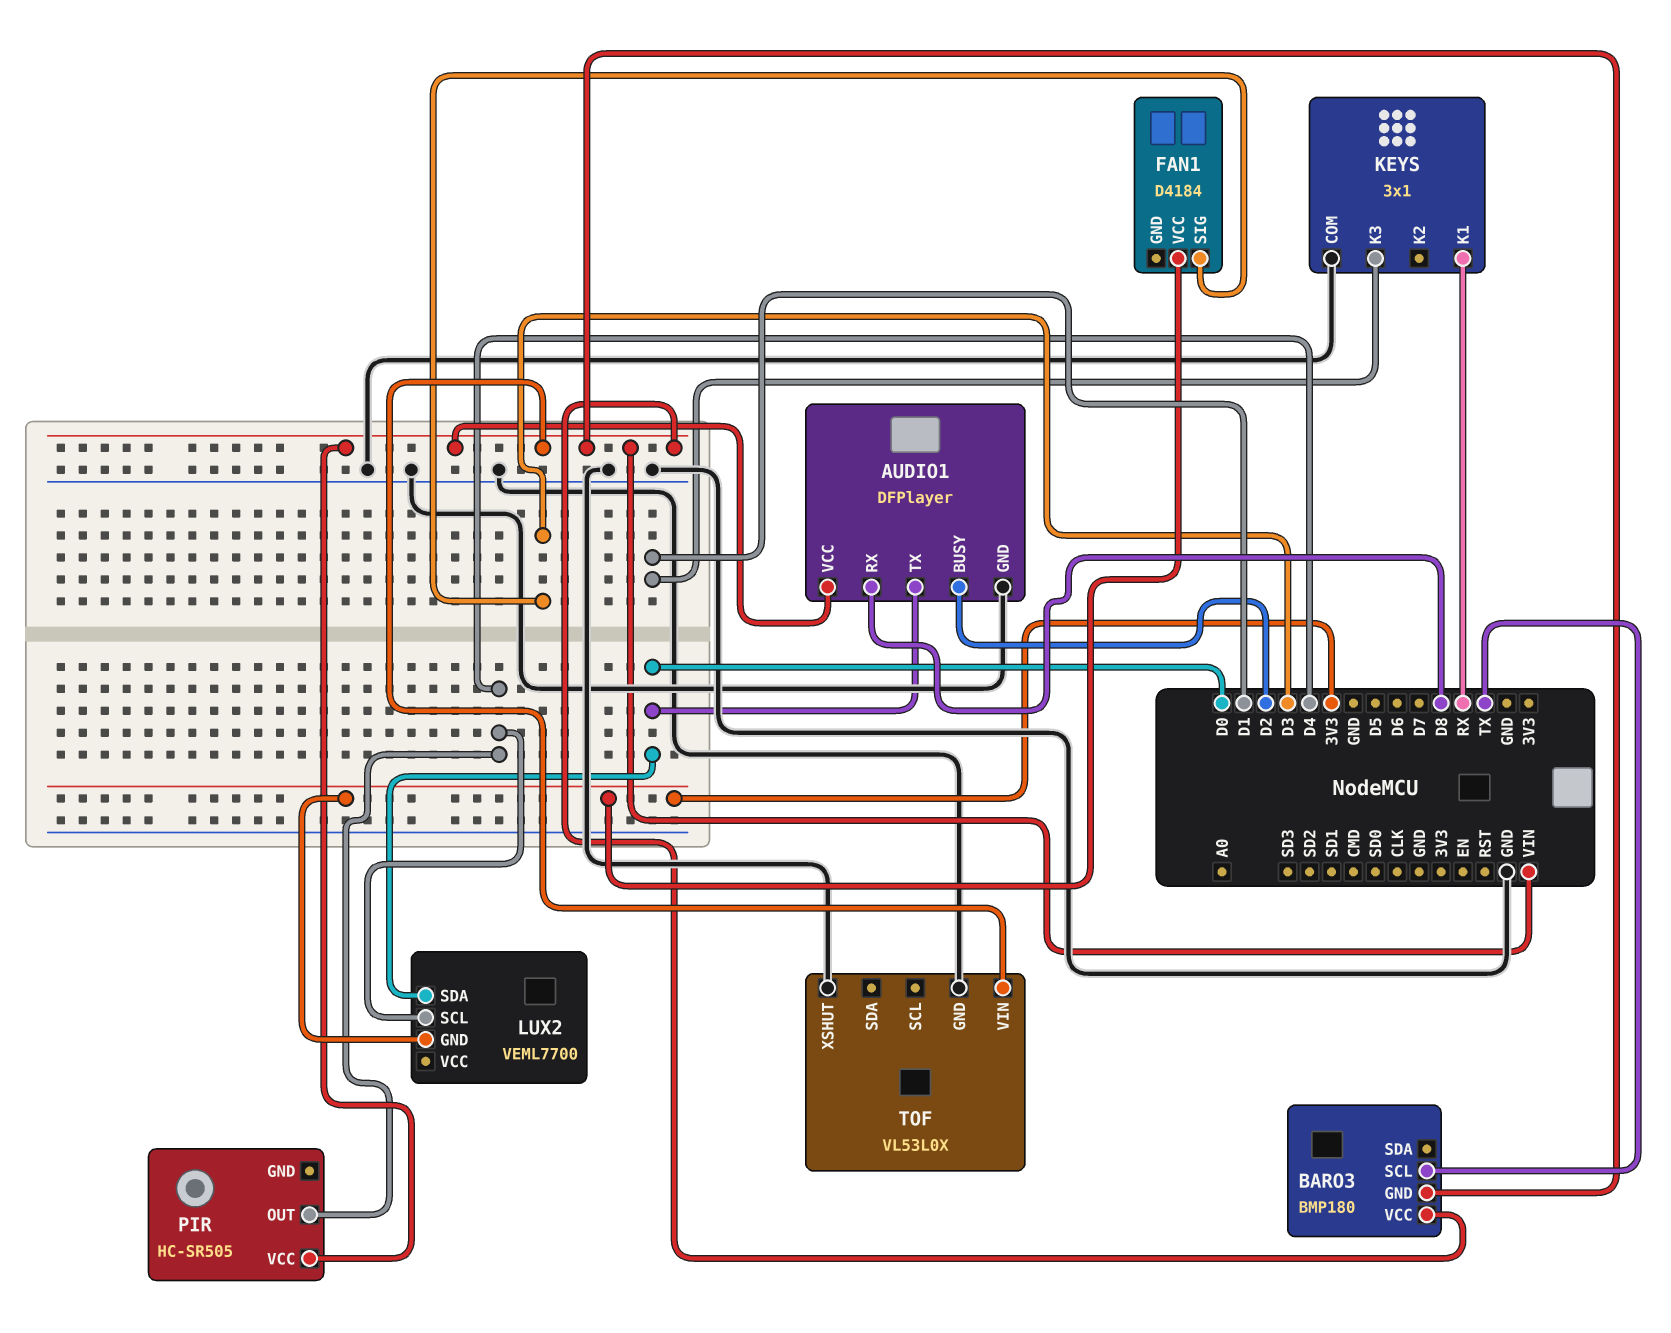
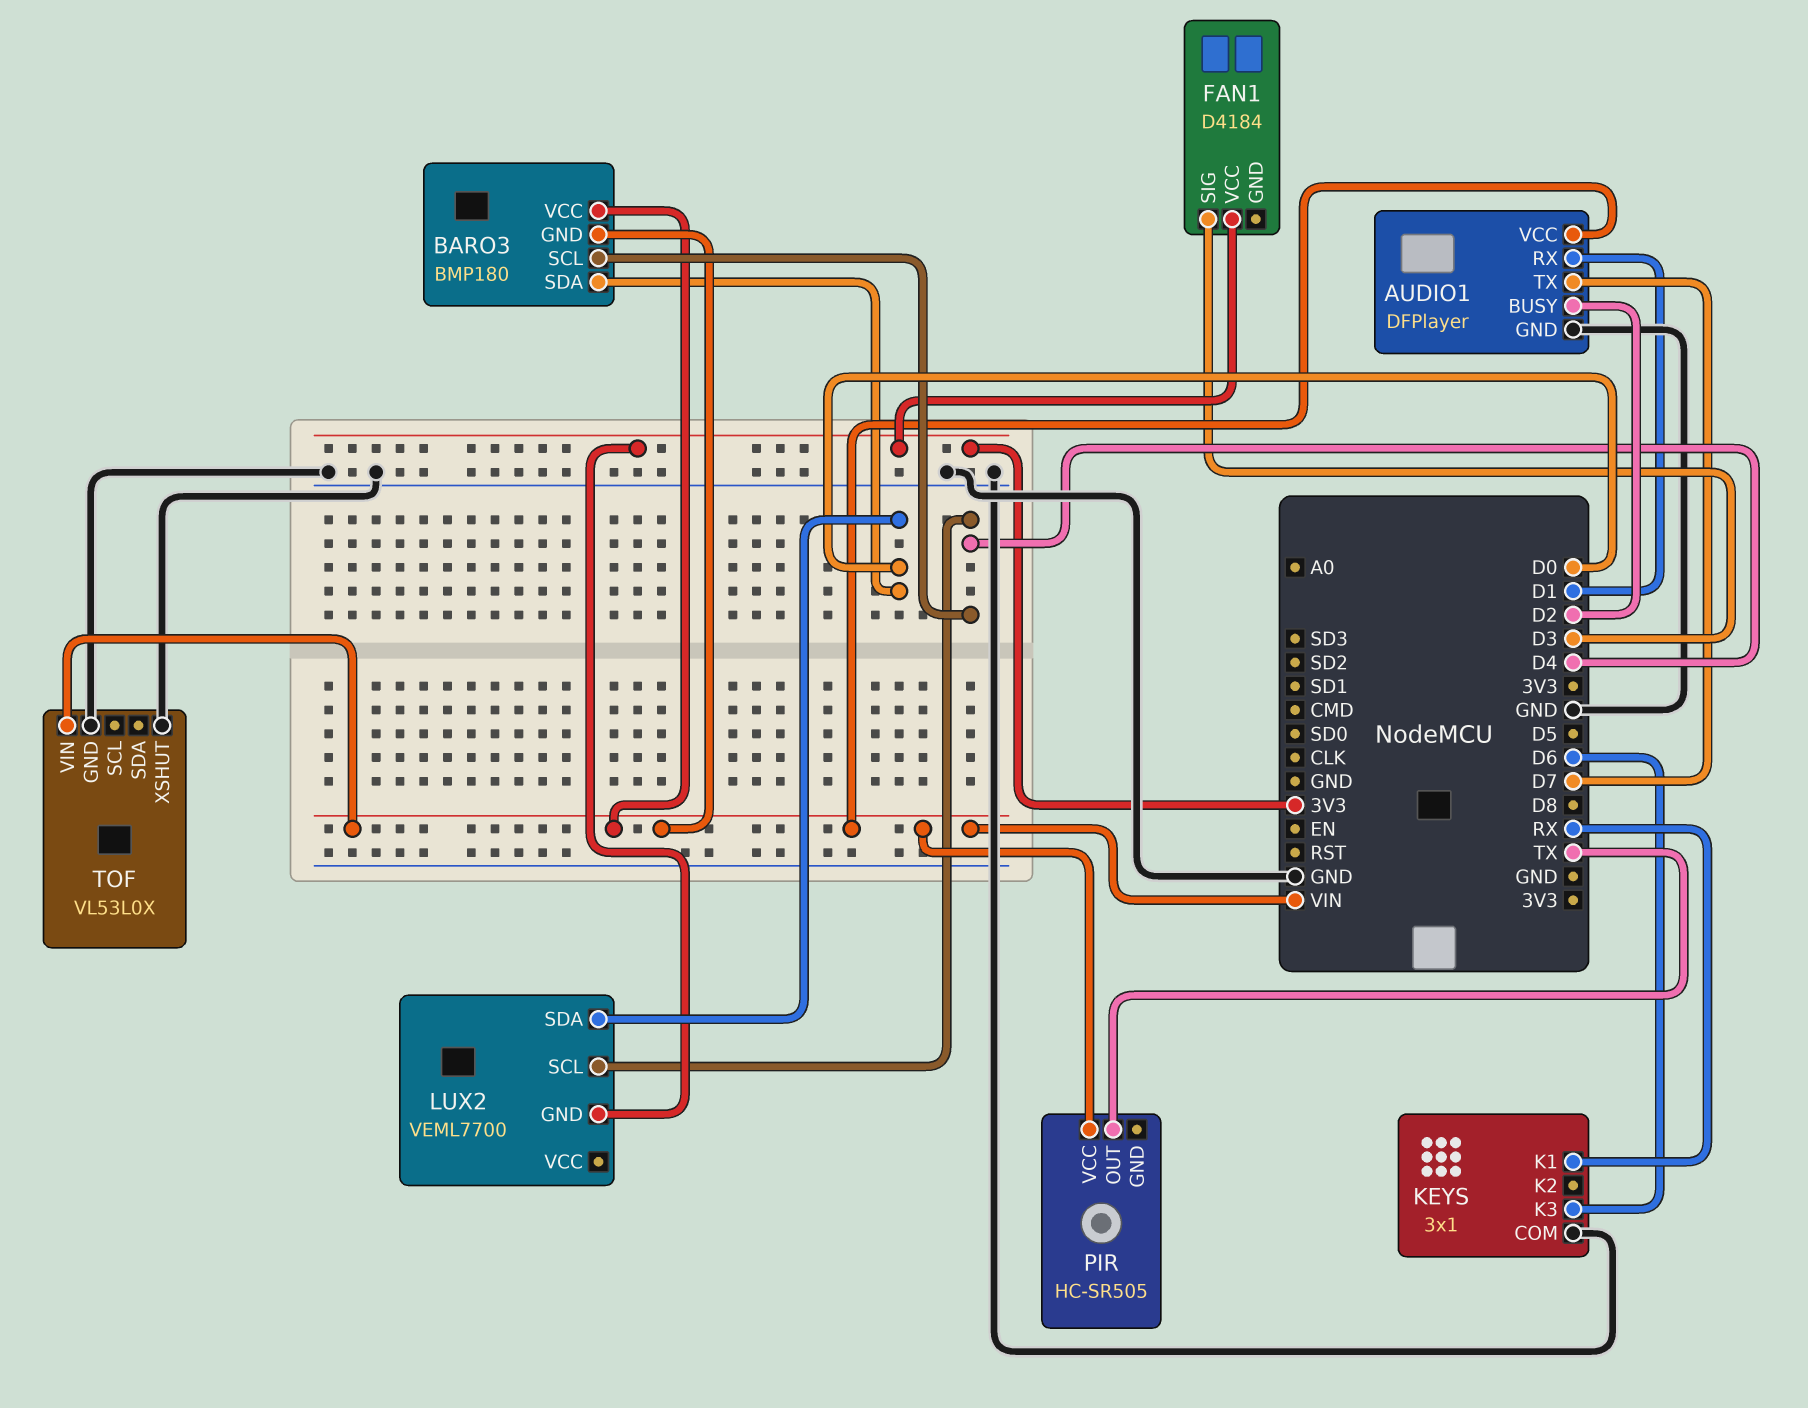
AUDIO1 pin RX: D8 -> D1
AUDIO1 pin TX: D0 -> D7
BARO3 pin SCL: TX -> D4
BARO3 pin SDA: none -> D0
KEYS pin K3: D1 -> D6
PIR pin OUT: D4 -> TX

